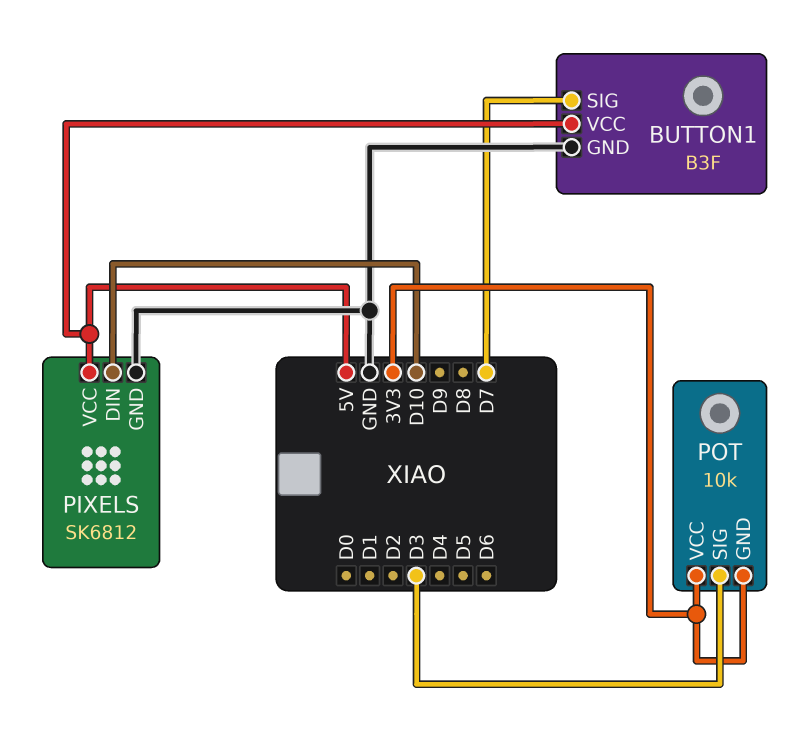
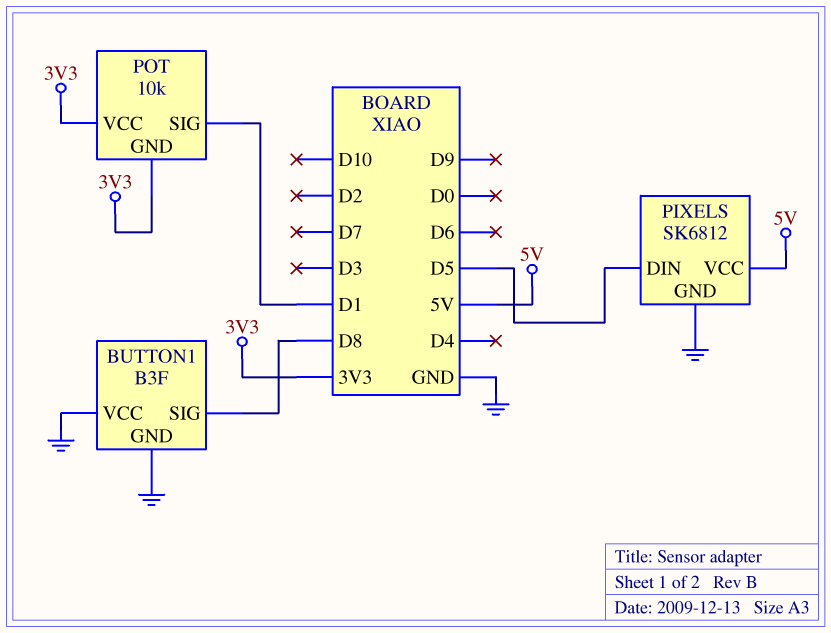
BUTTON1 pin SIG: D7 -> D8
BUTTON1 pin VCC: 5V -> GND
PIXELS pin DIN: D10 -> D5
POT pin SIG: D3 -> D1

